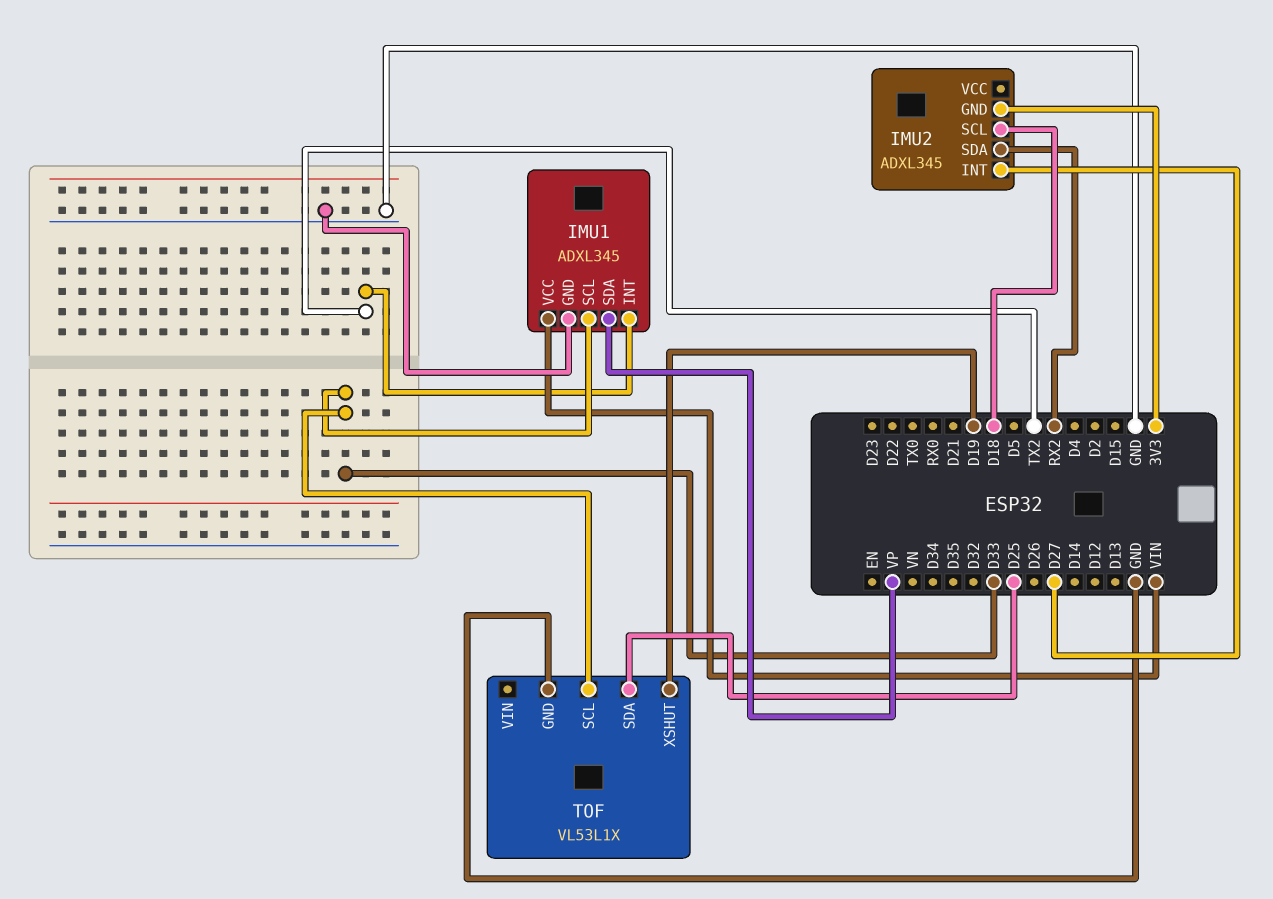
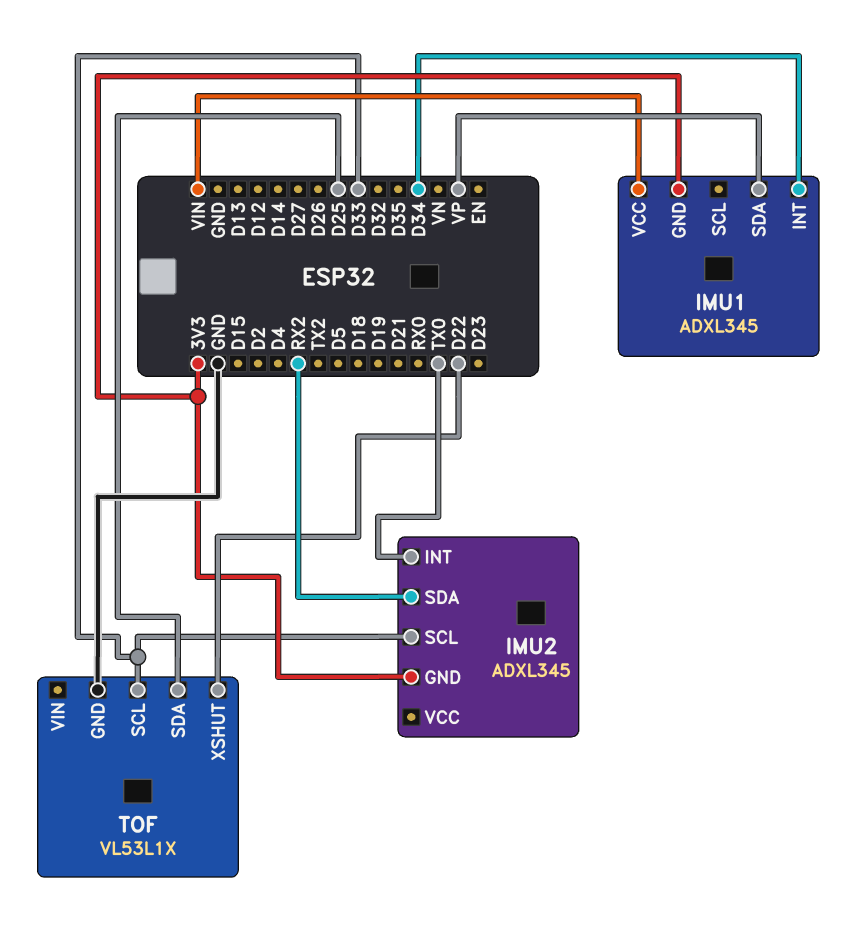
IMU1 pin GND: GND -> 3V3
IMU1 pin INT: TX2 -> D34
IMU1 pin SCL: D33 -> none
IMU2 pin INT: D27 -> TX0
IMU2 pin SCL: D18 -> D33
TOF pin XSHUT: D19 -> D22

